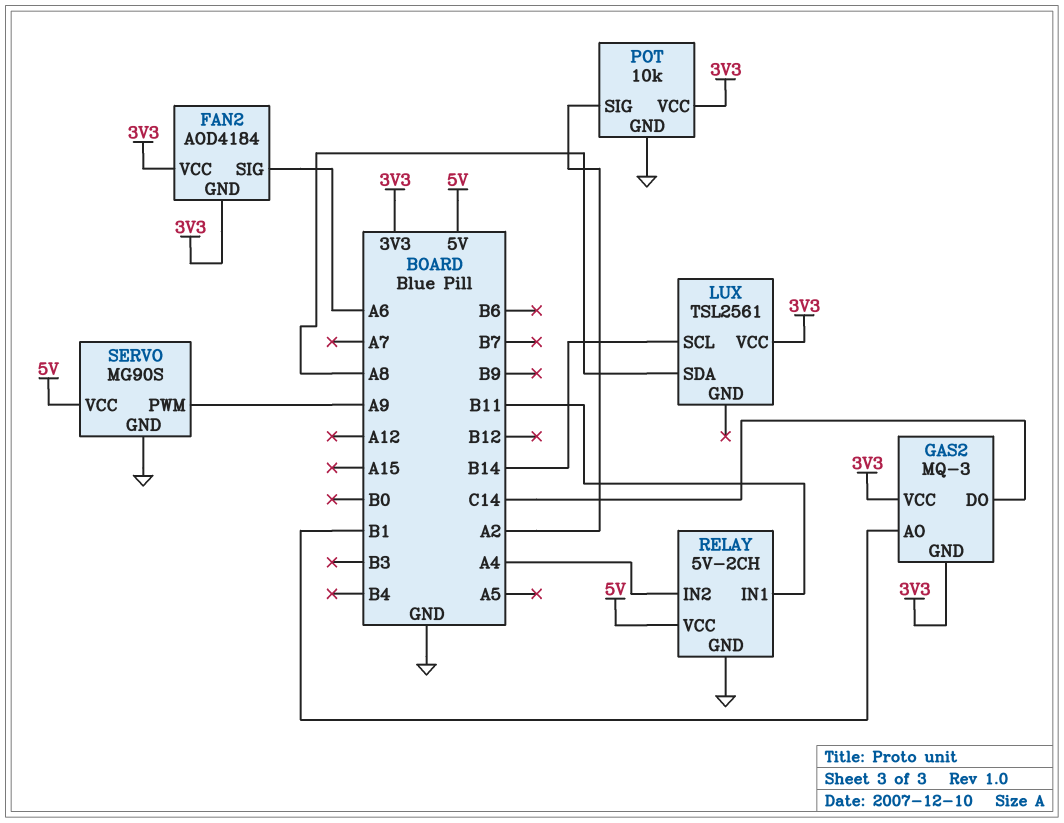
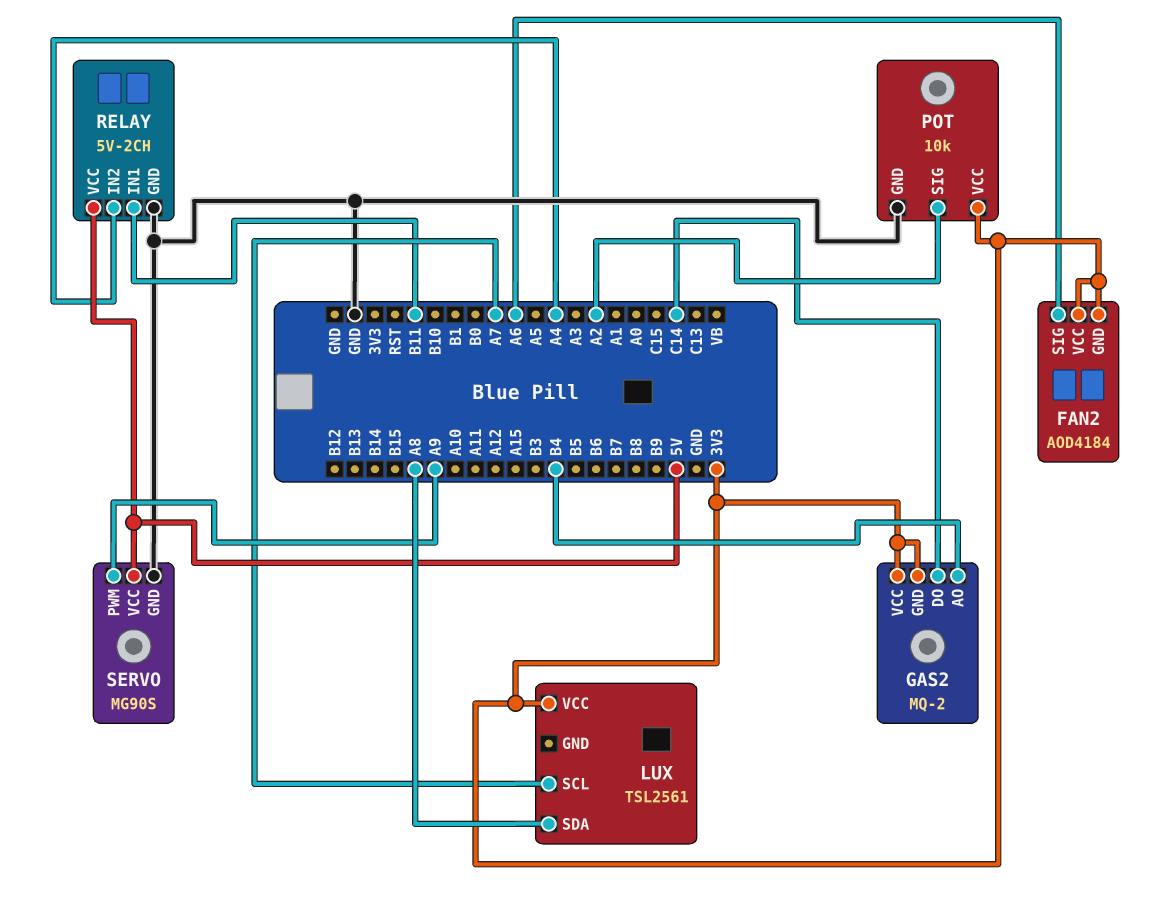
GAS2: MQ-3 -> MQ-2
GAS2 pin AO: B1 -> B4
LUX pin SCL: B14 -> A7

